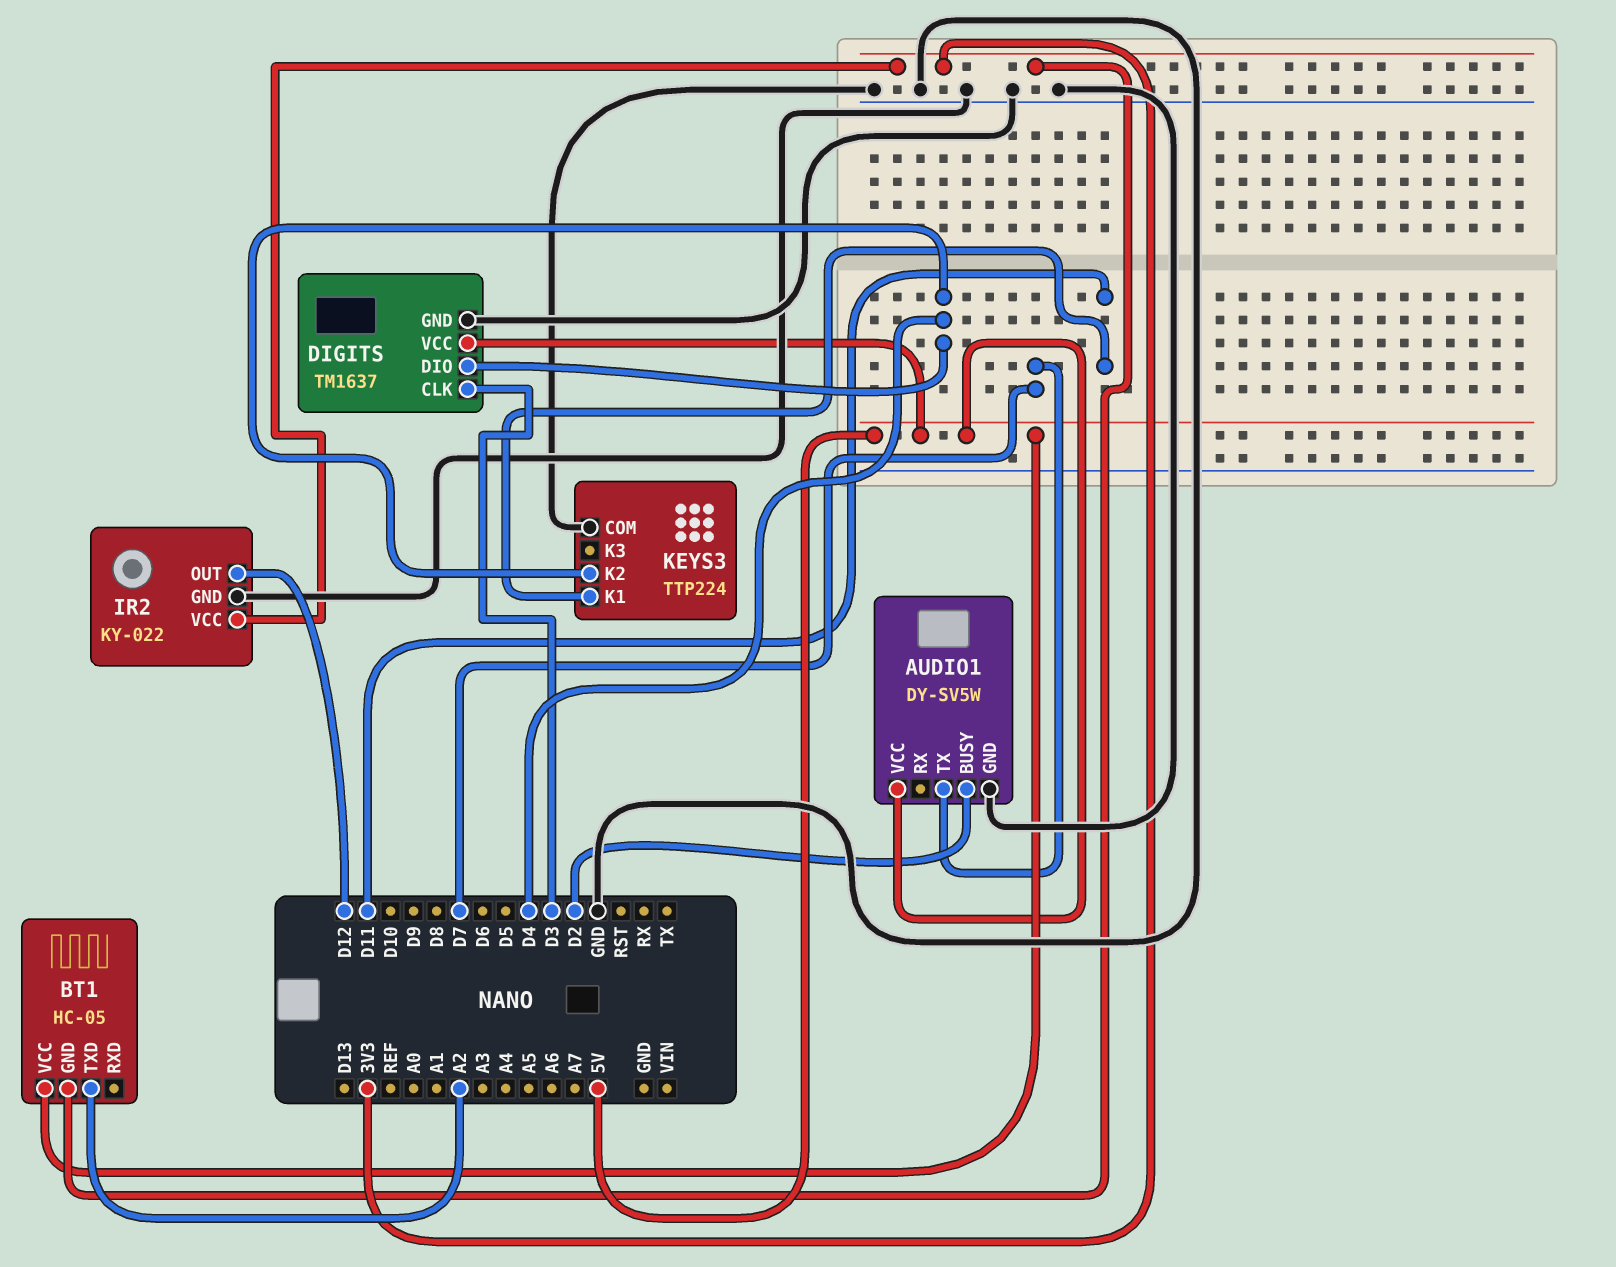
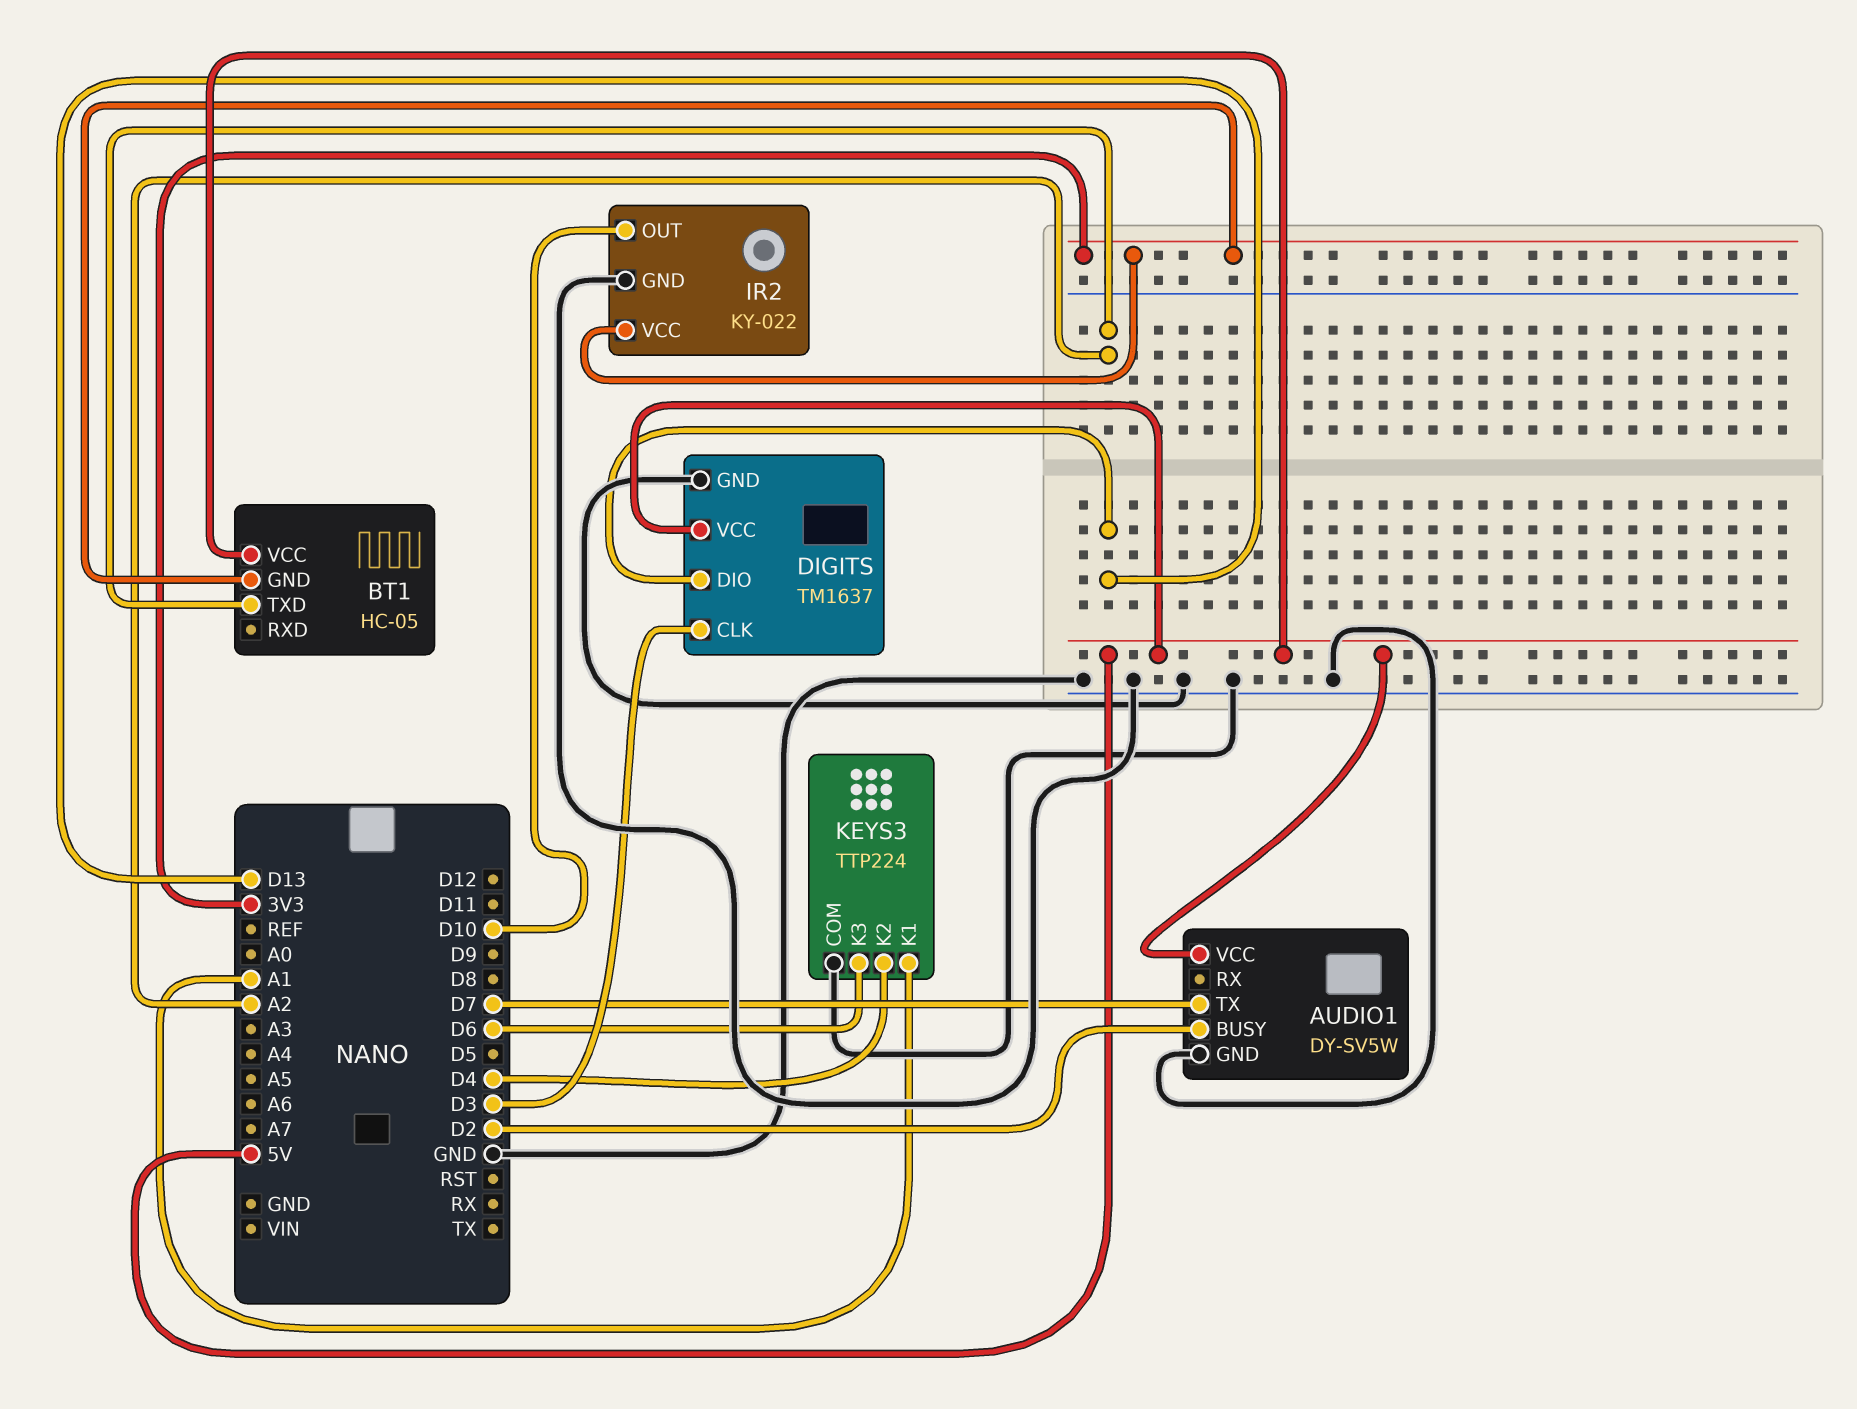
DIGITS pin DIO: D4 -> D13
IR2 pin OUT: D12 -> D10
KEYS3 pin K1: D11 -> A1
KEYS3 pin K3: none -> D6

